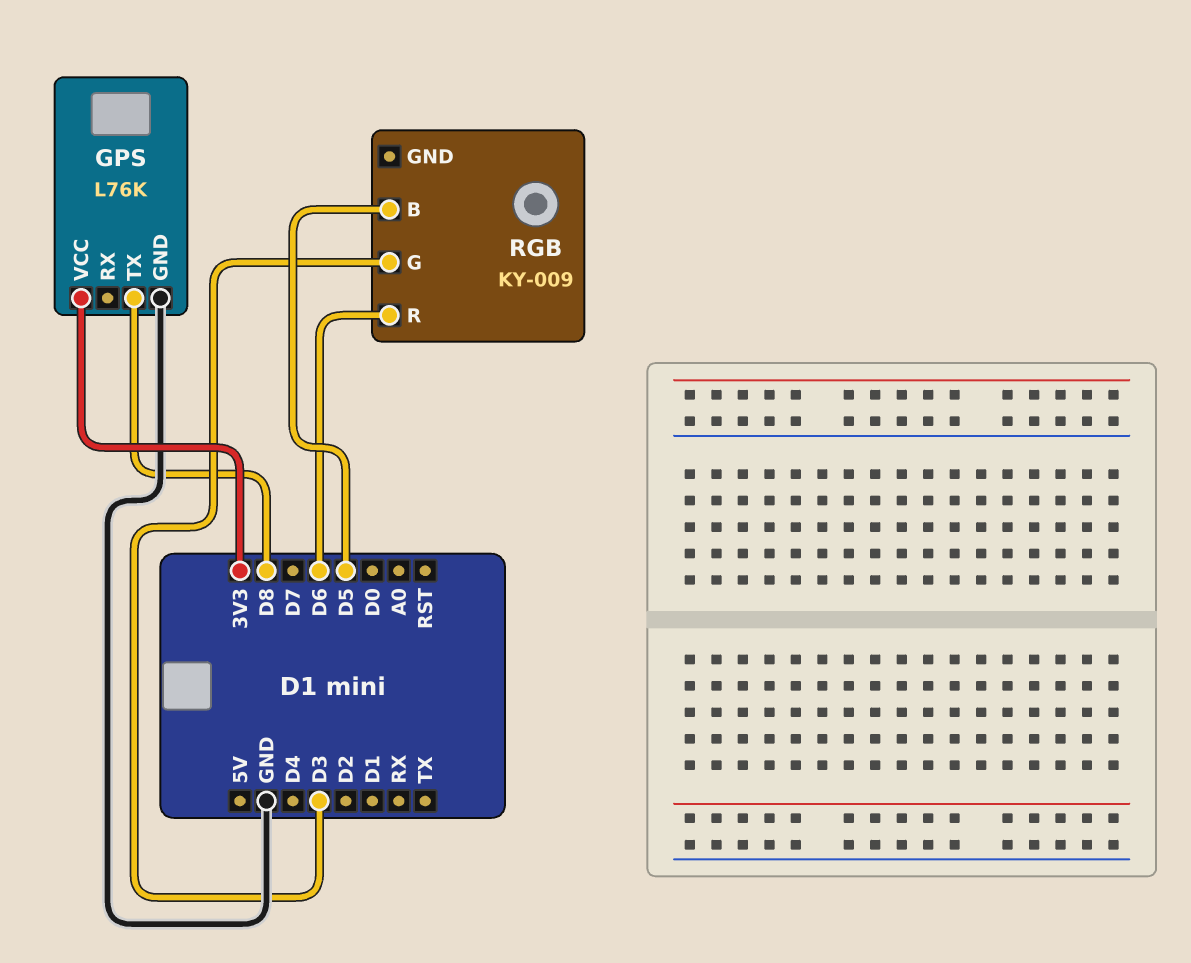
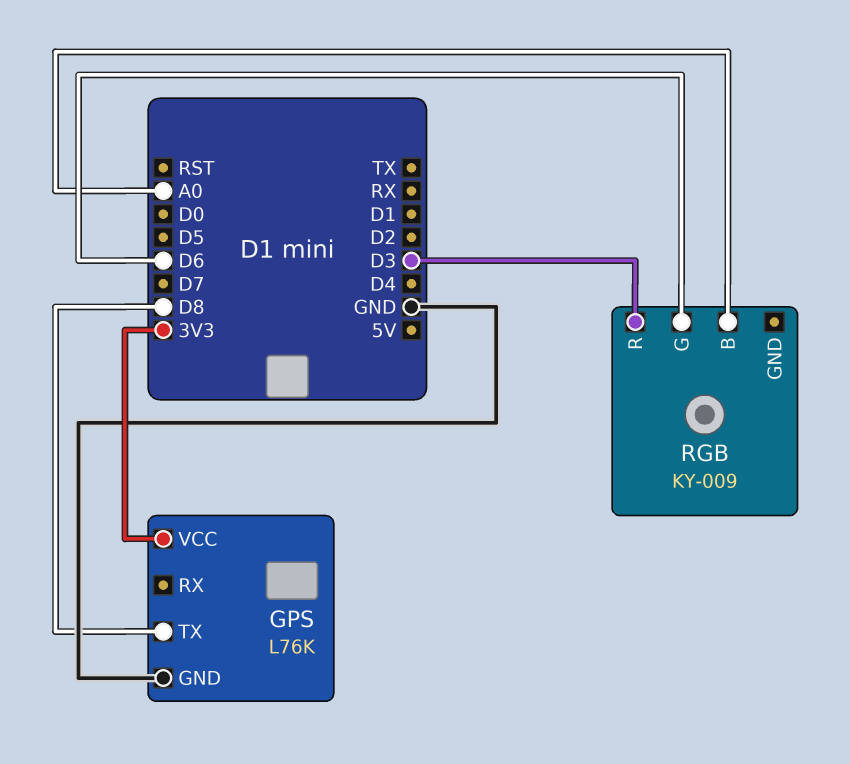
RGB pin B: D5 -> A0
RGB pin G: D3 -> D6
RGB pin R: D6 -> D3

